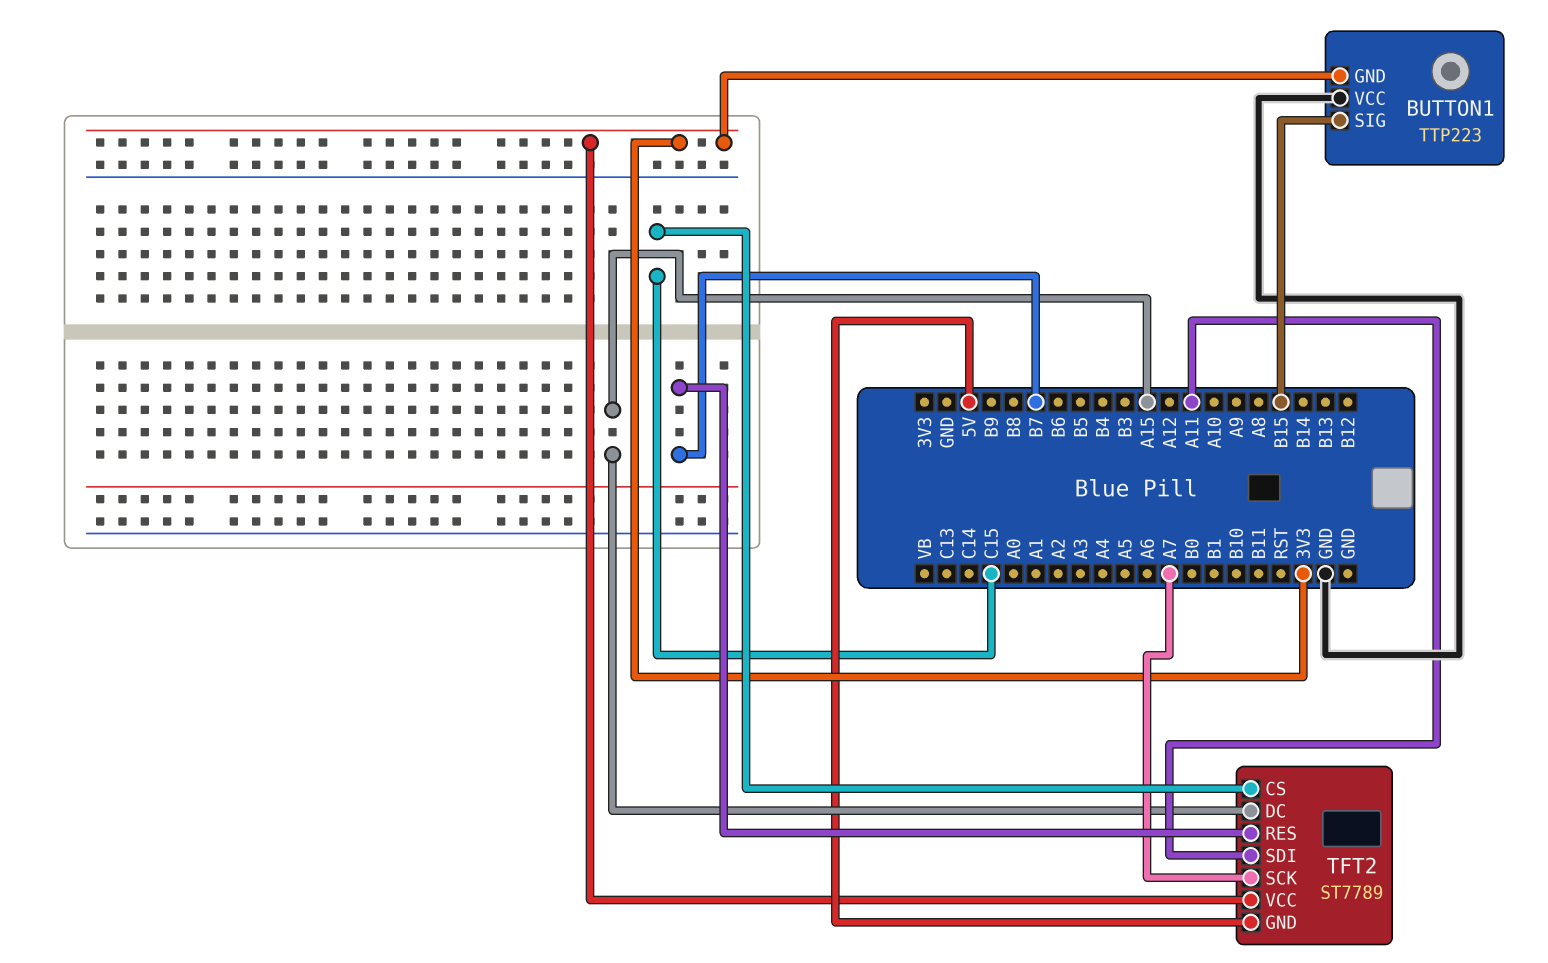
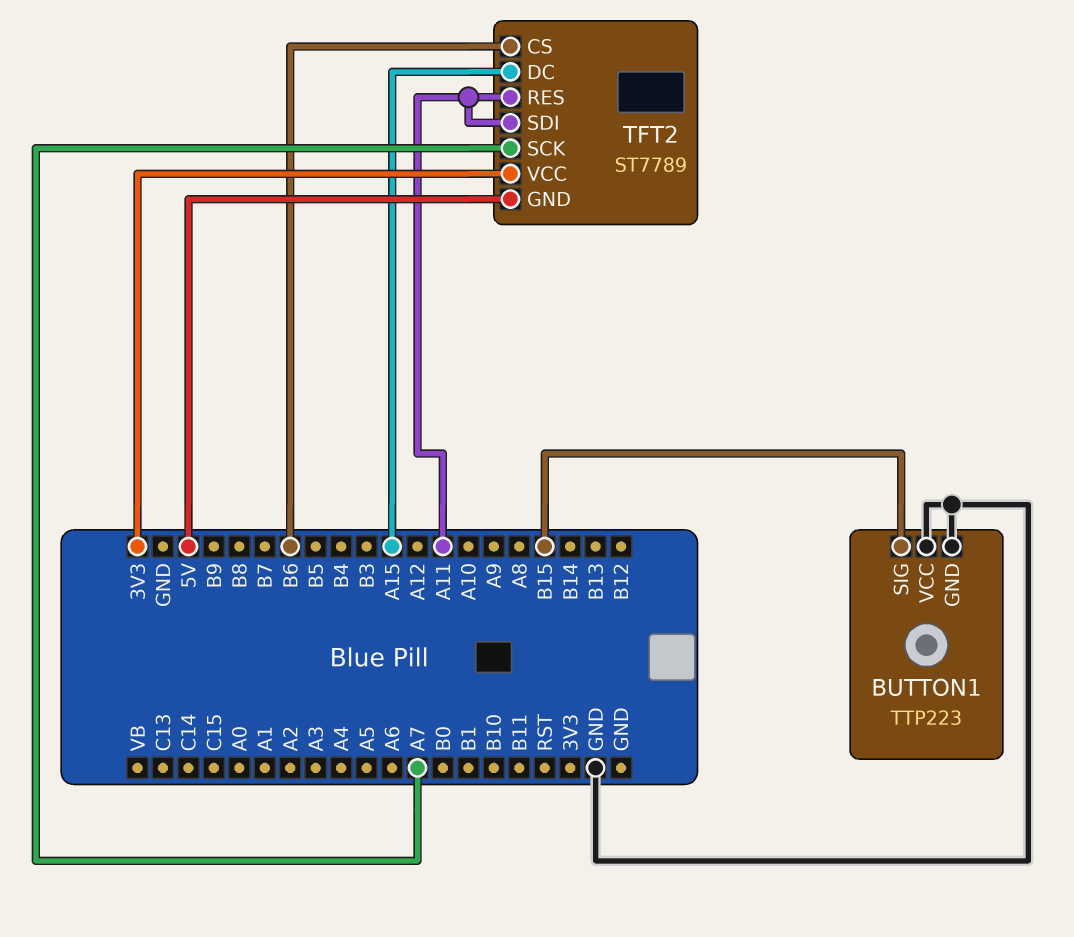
BUTTON1 pin GND: 3V3 -> GND
TFT2 pin CS: C15 -> B6
TFT2 pin RES: B7 -> A11

